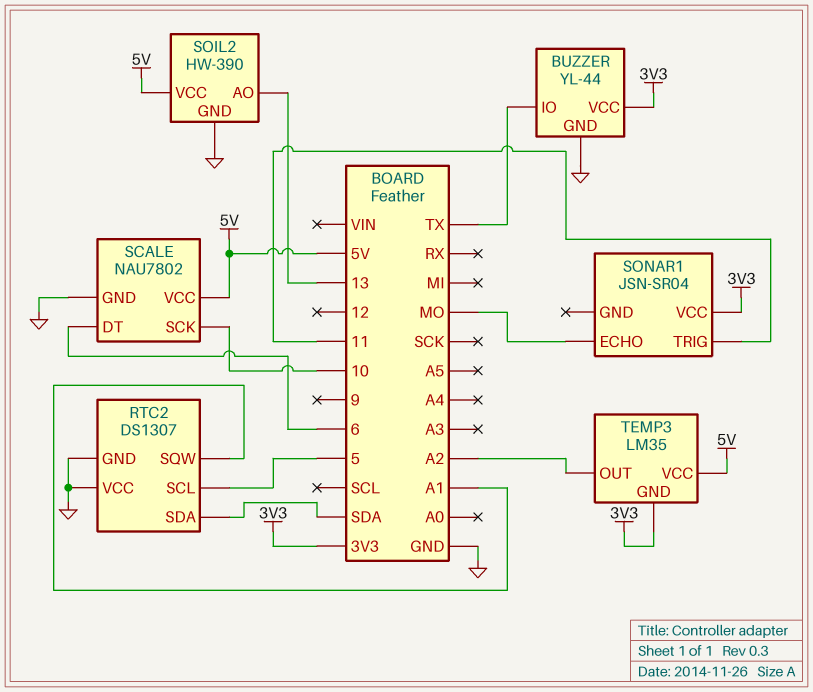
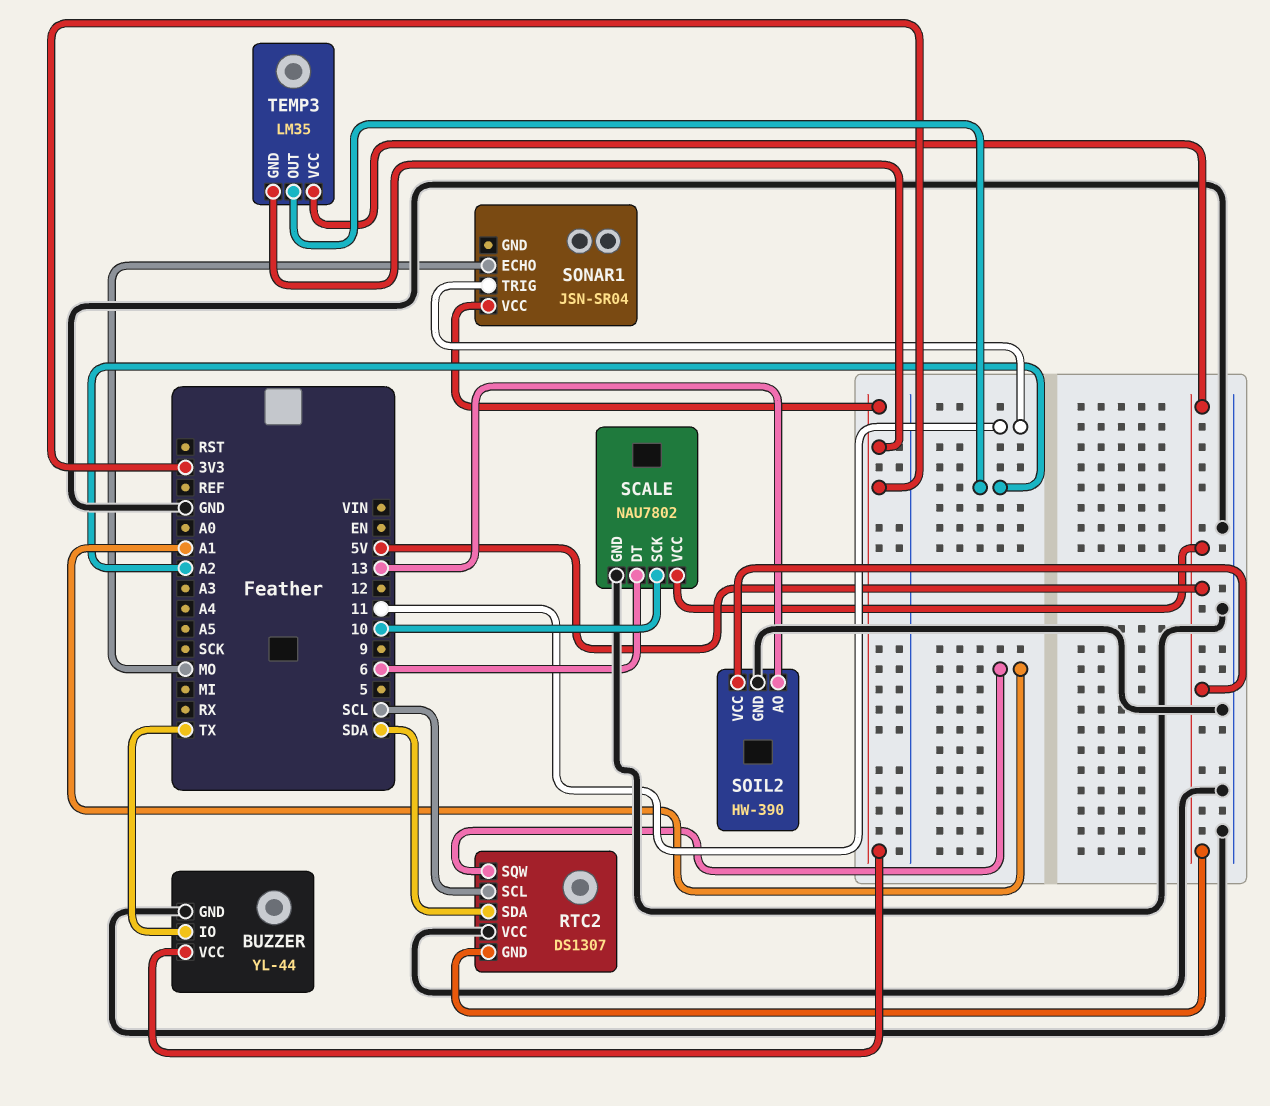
RTC2 pin GND: GND -> 5V
RTC2 pin SCL: 5 -> SCL

